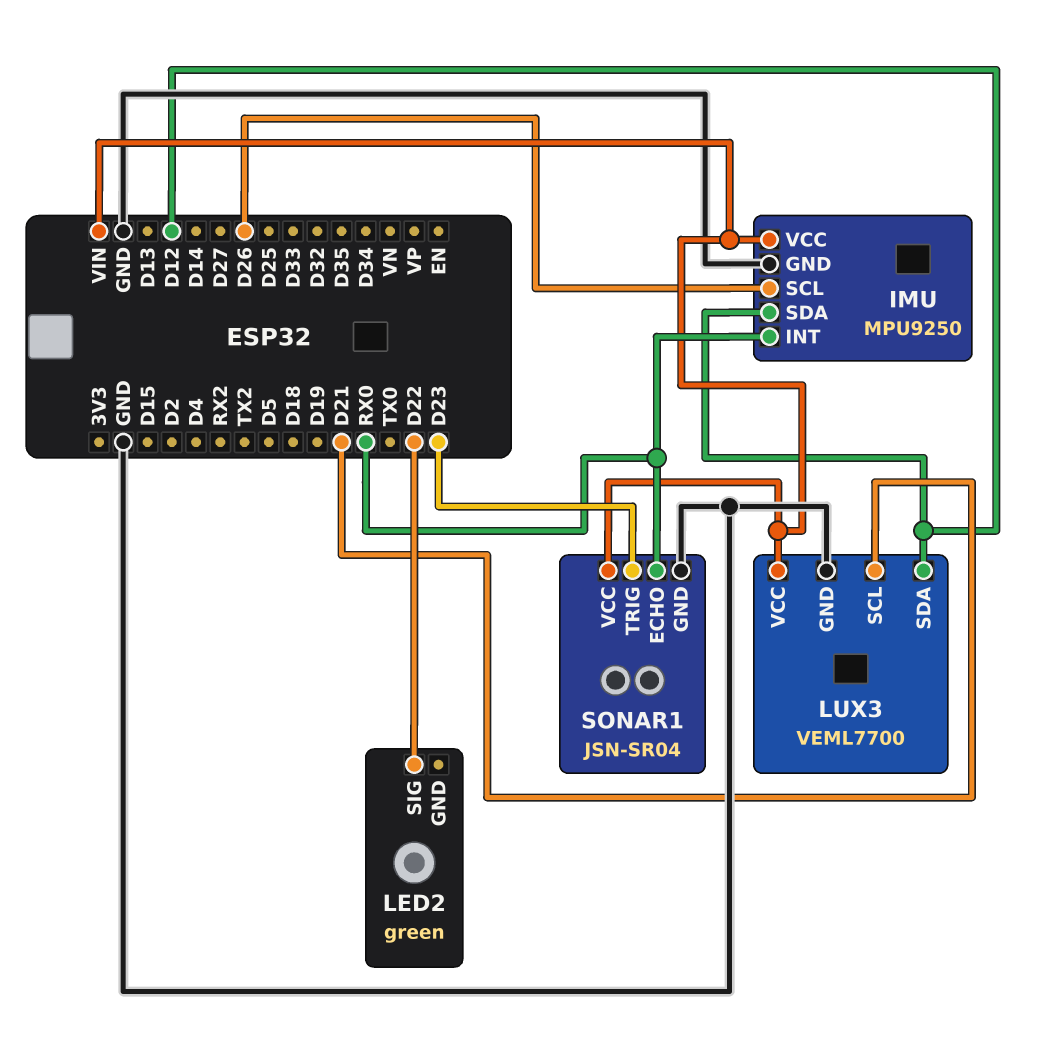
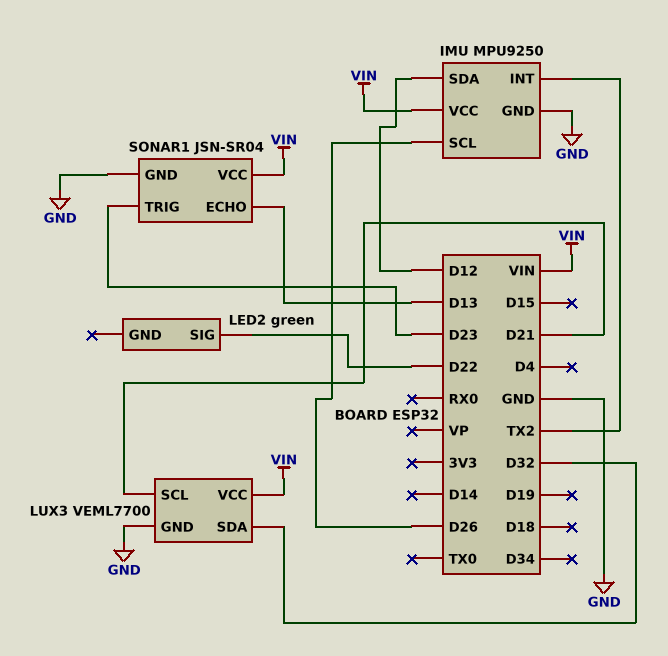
IMU pin INT: RX0 -> TX2
LUX3 pin SDA: D12 -> D32
SONAR1 pin ECHO: RX0 -> D13

